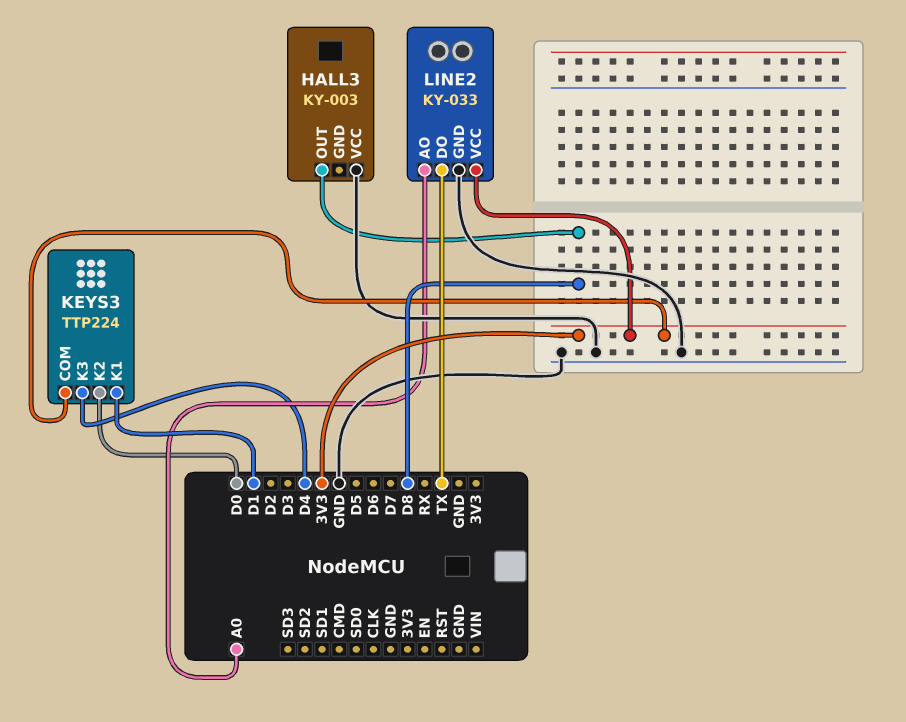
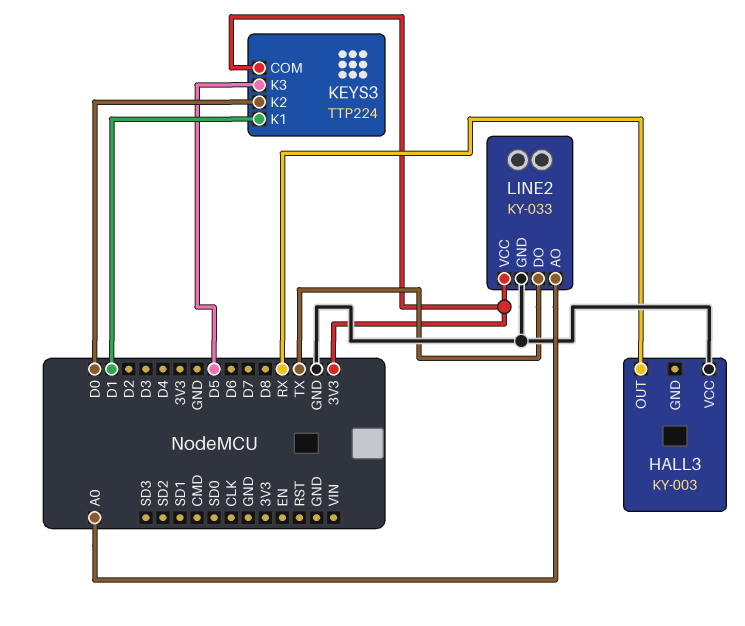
HALL3 pin OUT: D8 -> RX
KEYS3 pin K3: D4 -> D5

